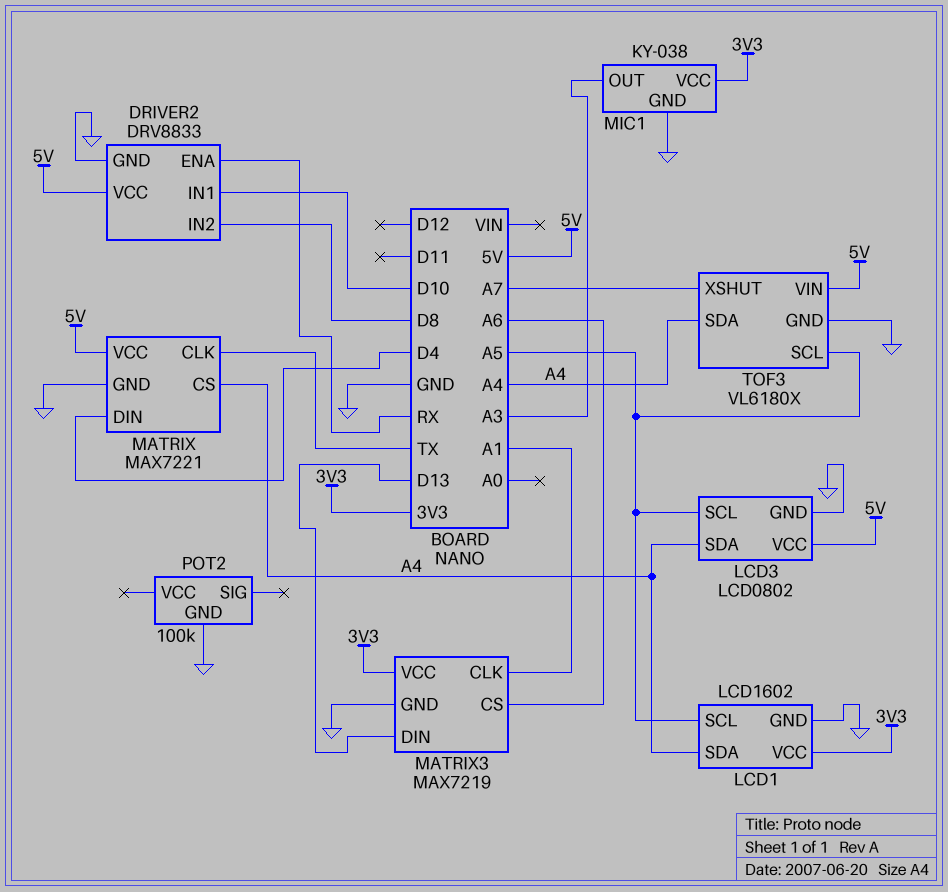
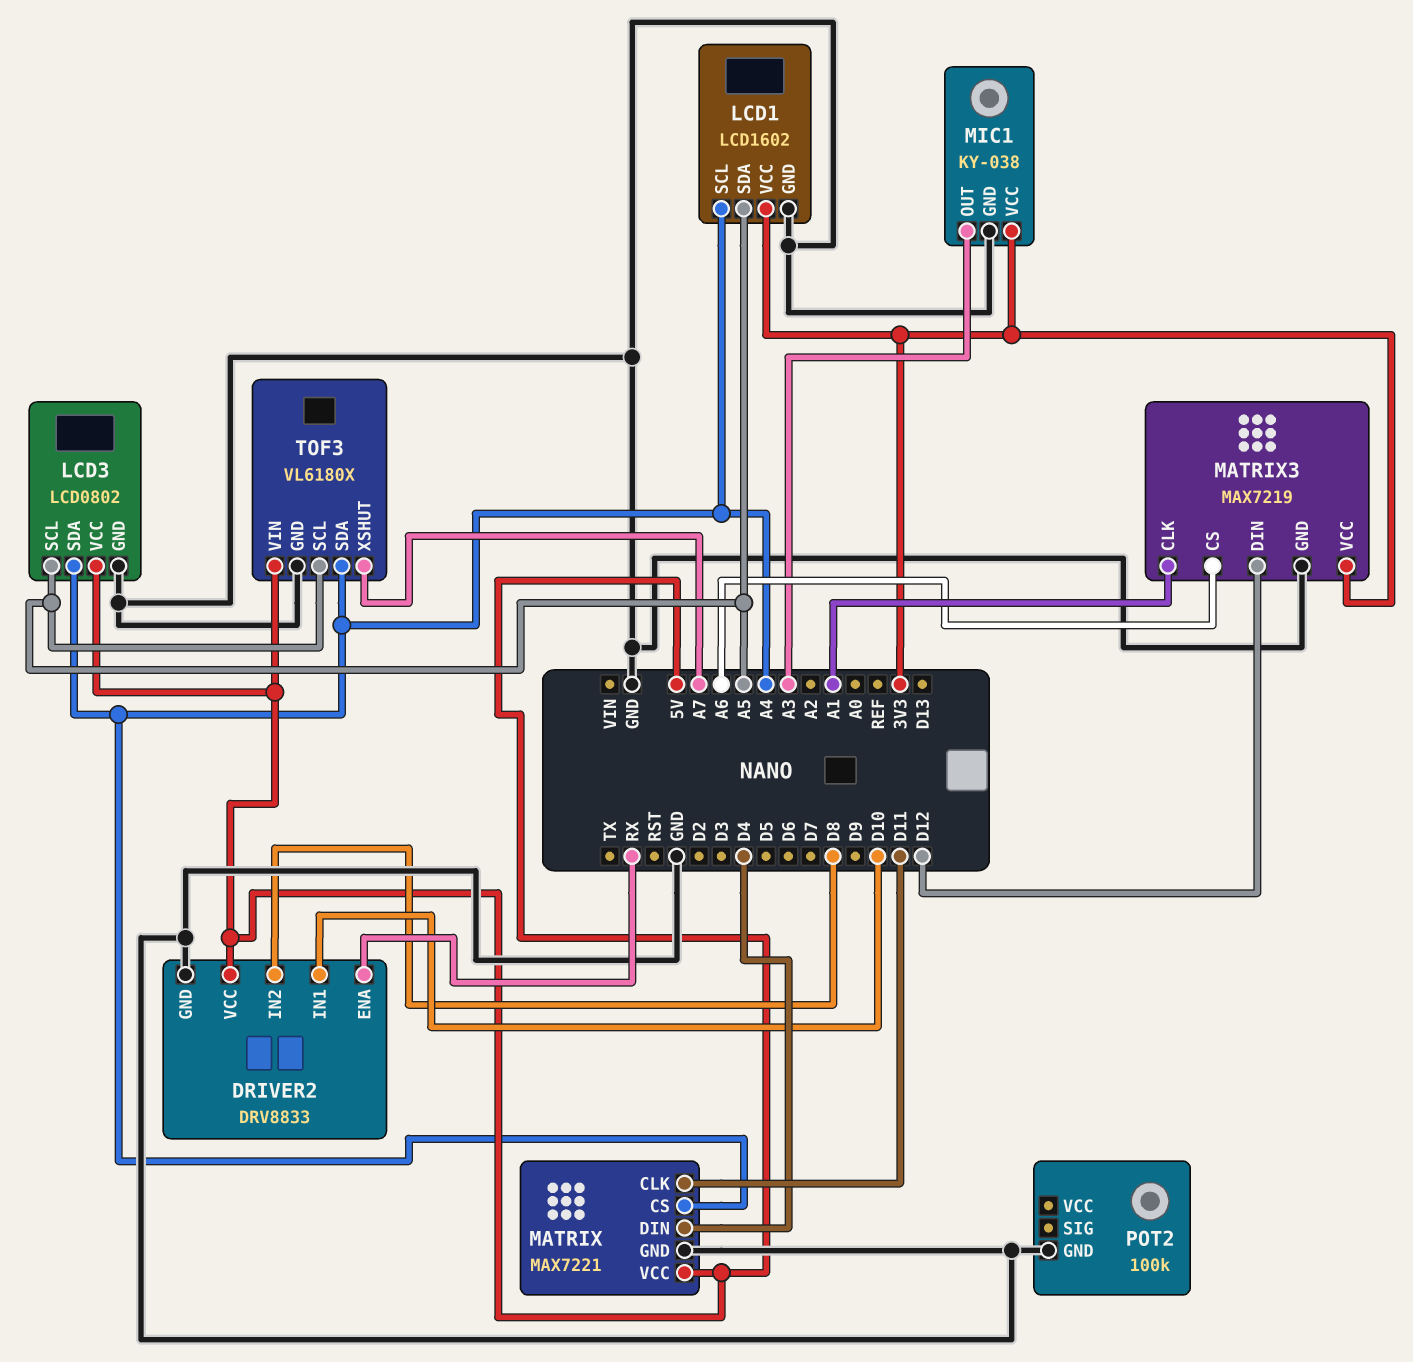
LCD1 pin SCL: A5 -> A4
LCD1 pin SDA: A4 -> A5
MATRIX pin CLK: TX -> D11
MATRIX3 pin DIN: D13 -> D12

